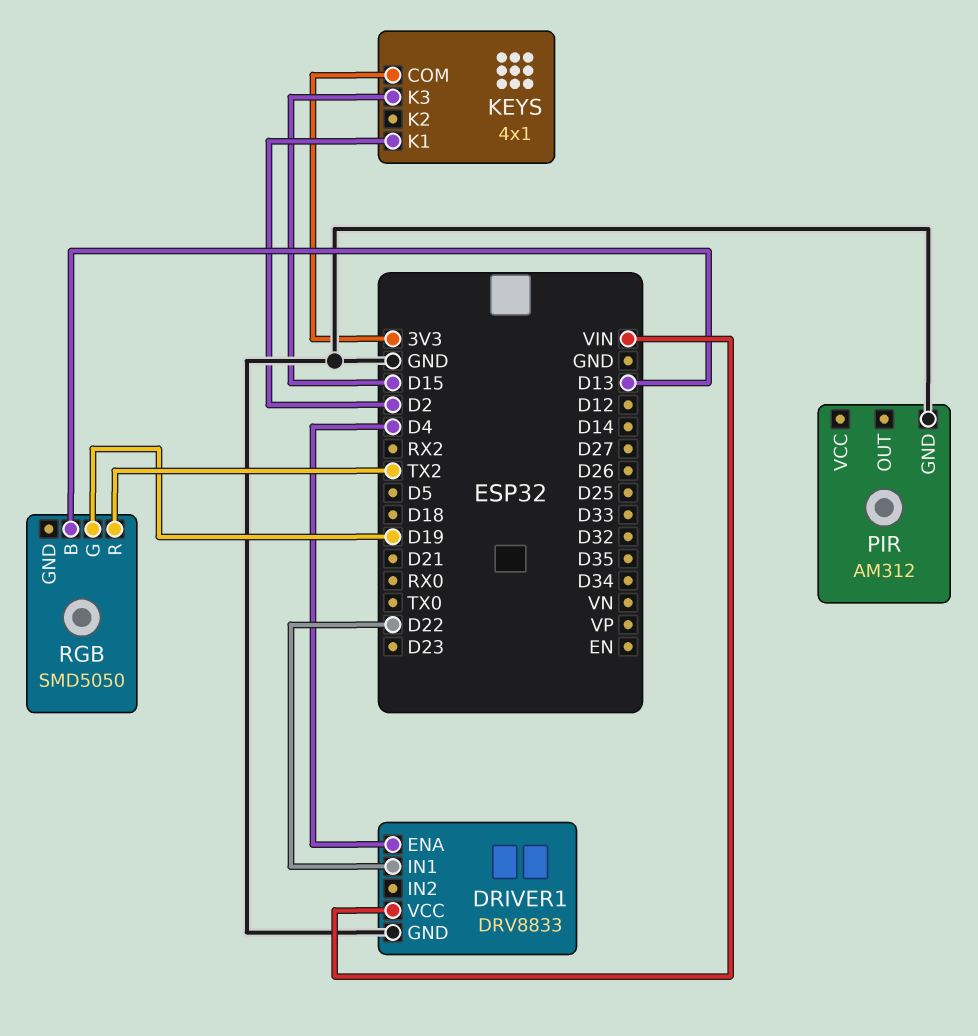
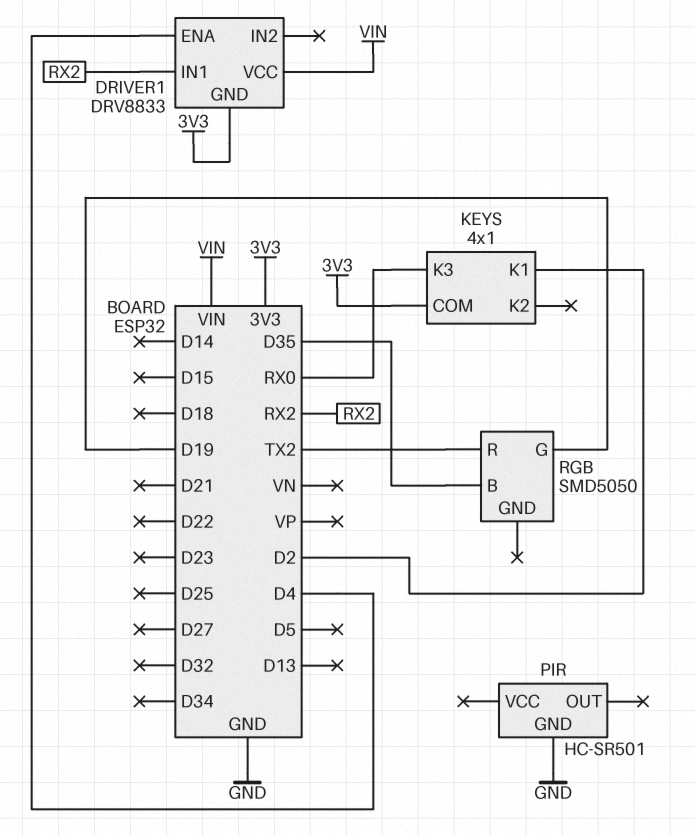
DRIVER1 pin GND: GND -> 3V3
DRIVER1 pin IN1: D22 -> RX2
KEYS pin K3: D15 -> RX0
PIR: AM312 -> HC-SR501
RGB pin B: D13 -> D35

